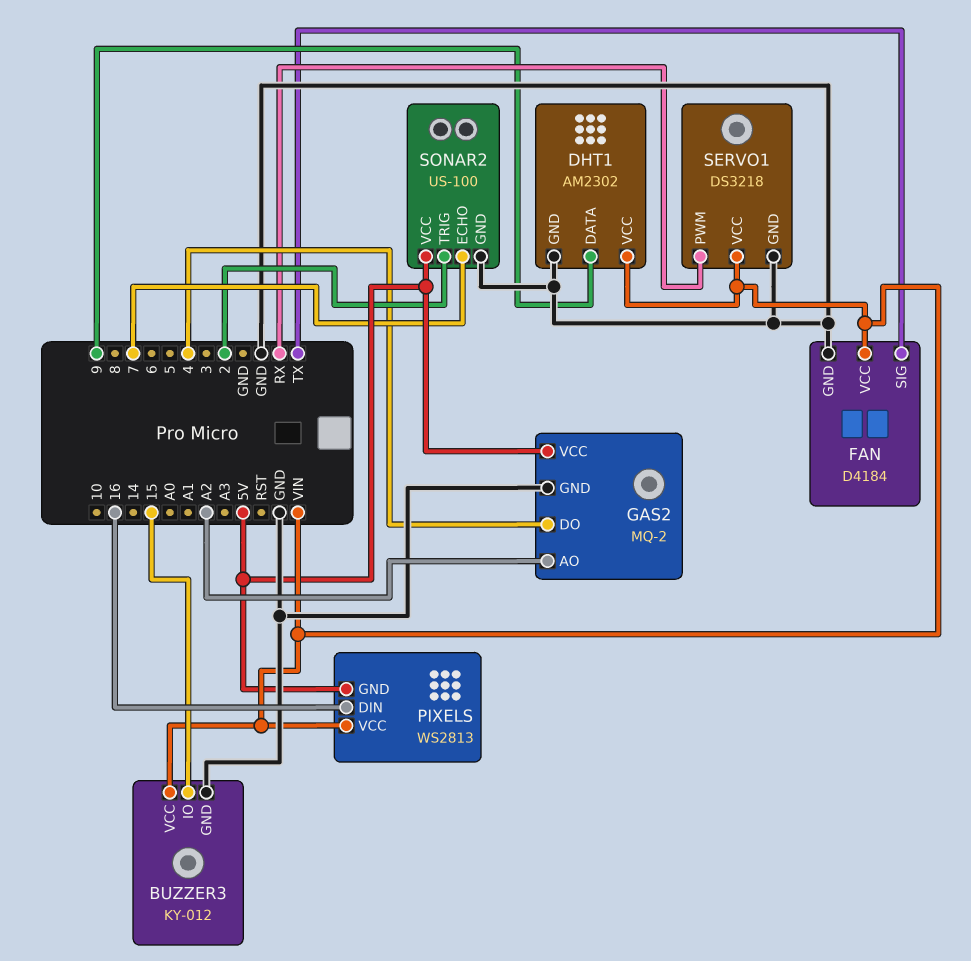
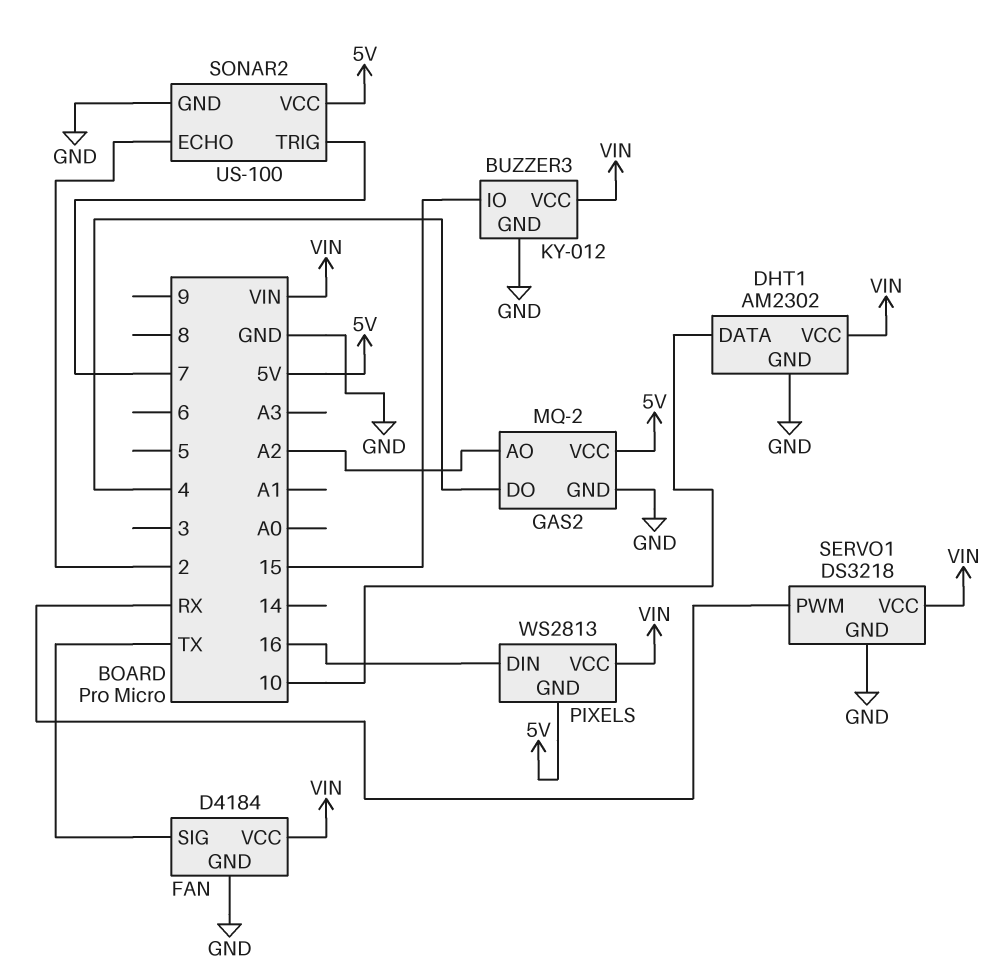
DHT1 pin DATA: 9 -> 10
SONAR2 pin ECHO: 7 -> 2
SONAR2 pin TRIG: 2 -> 7

